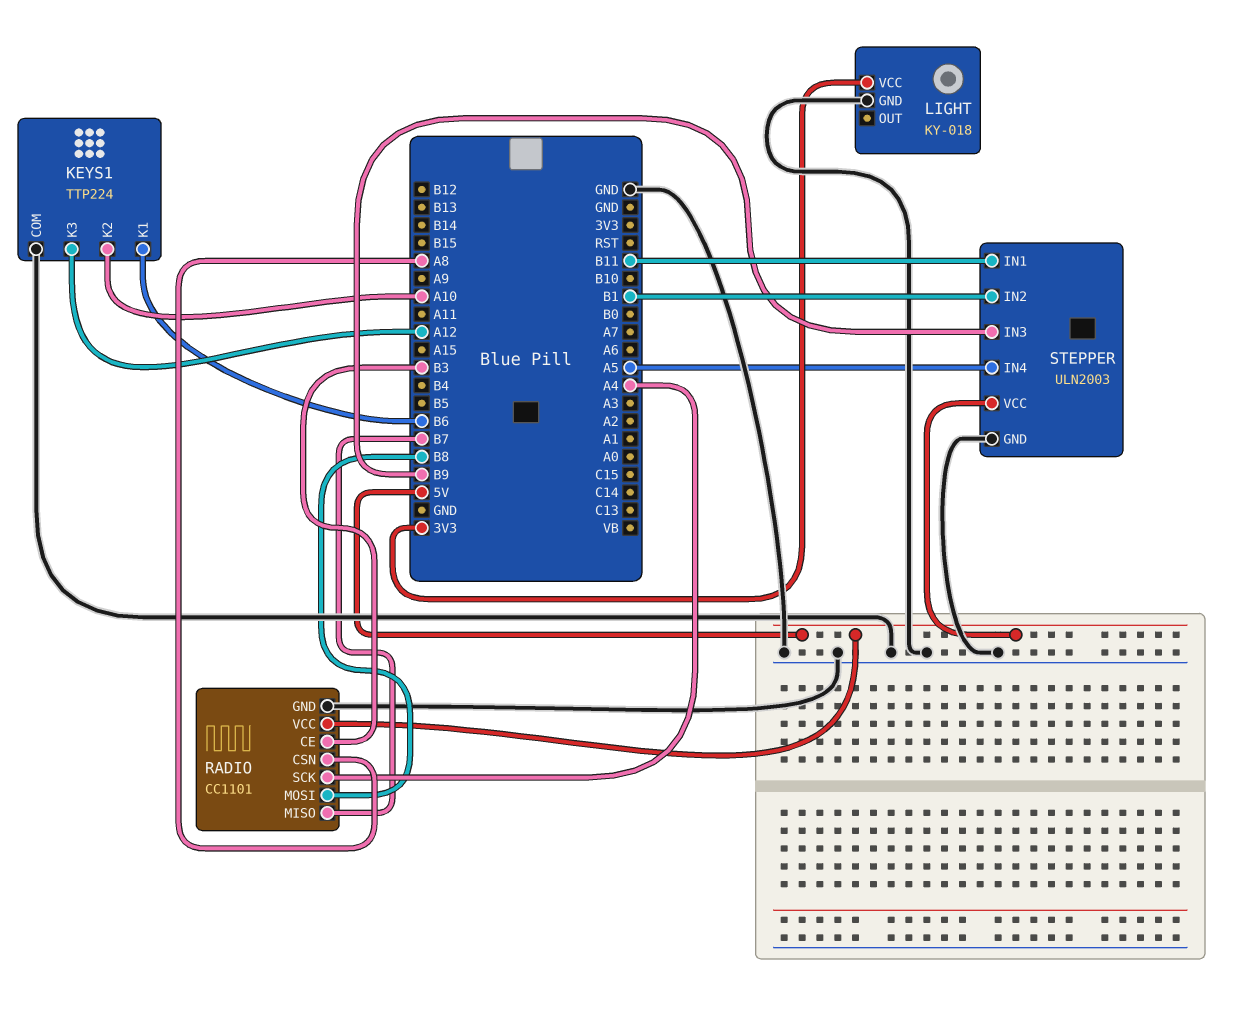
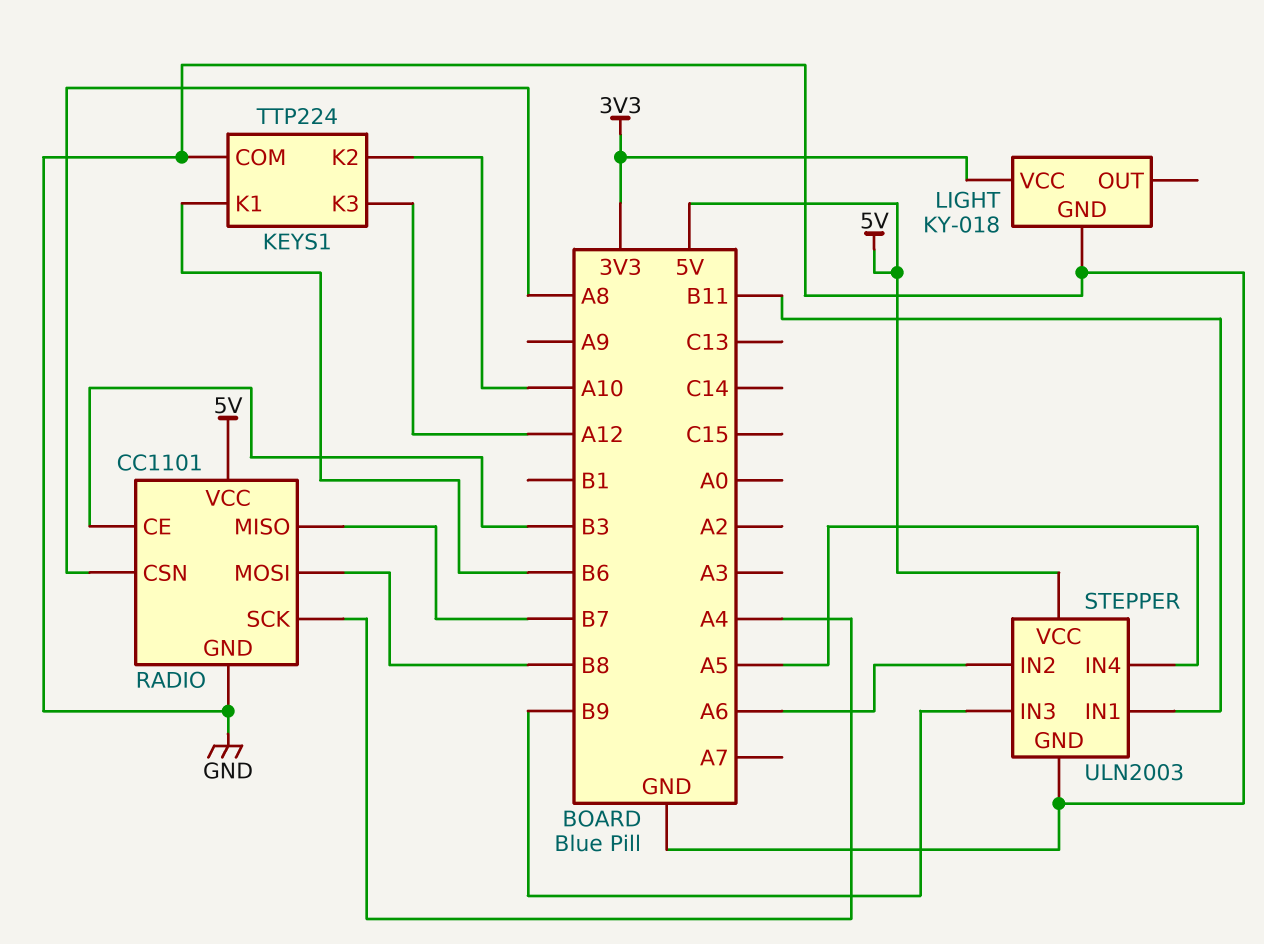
STEPPER pin IN2: B1 -> A6

